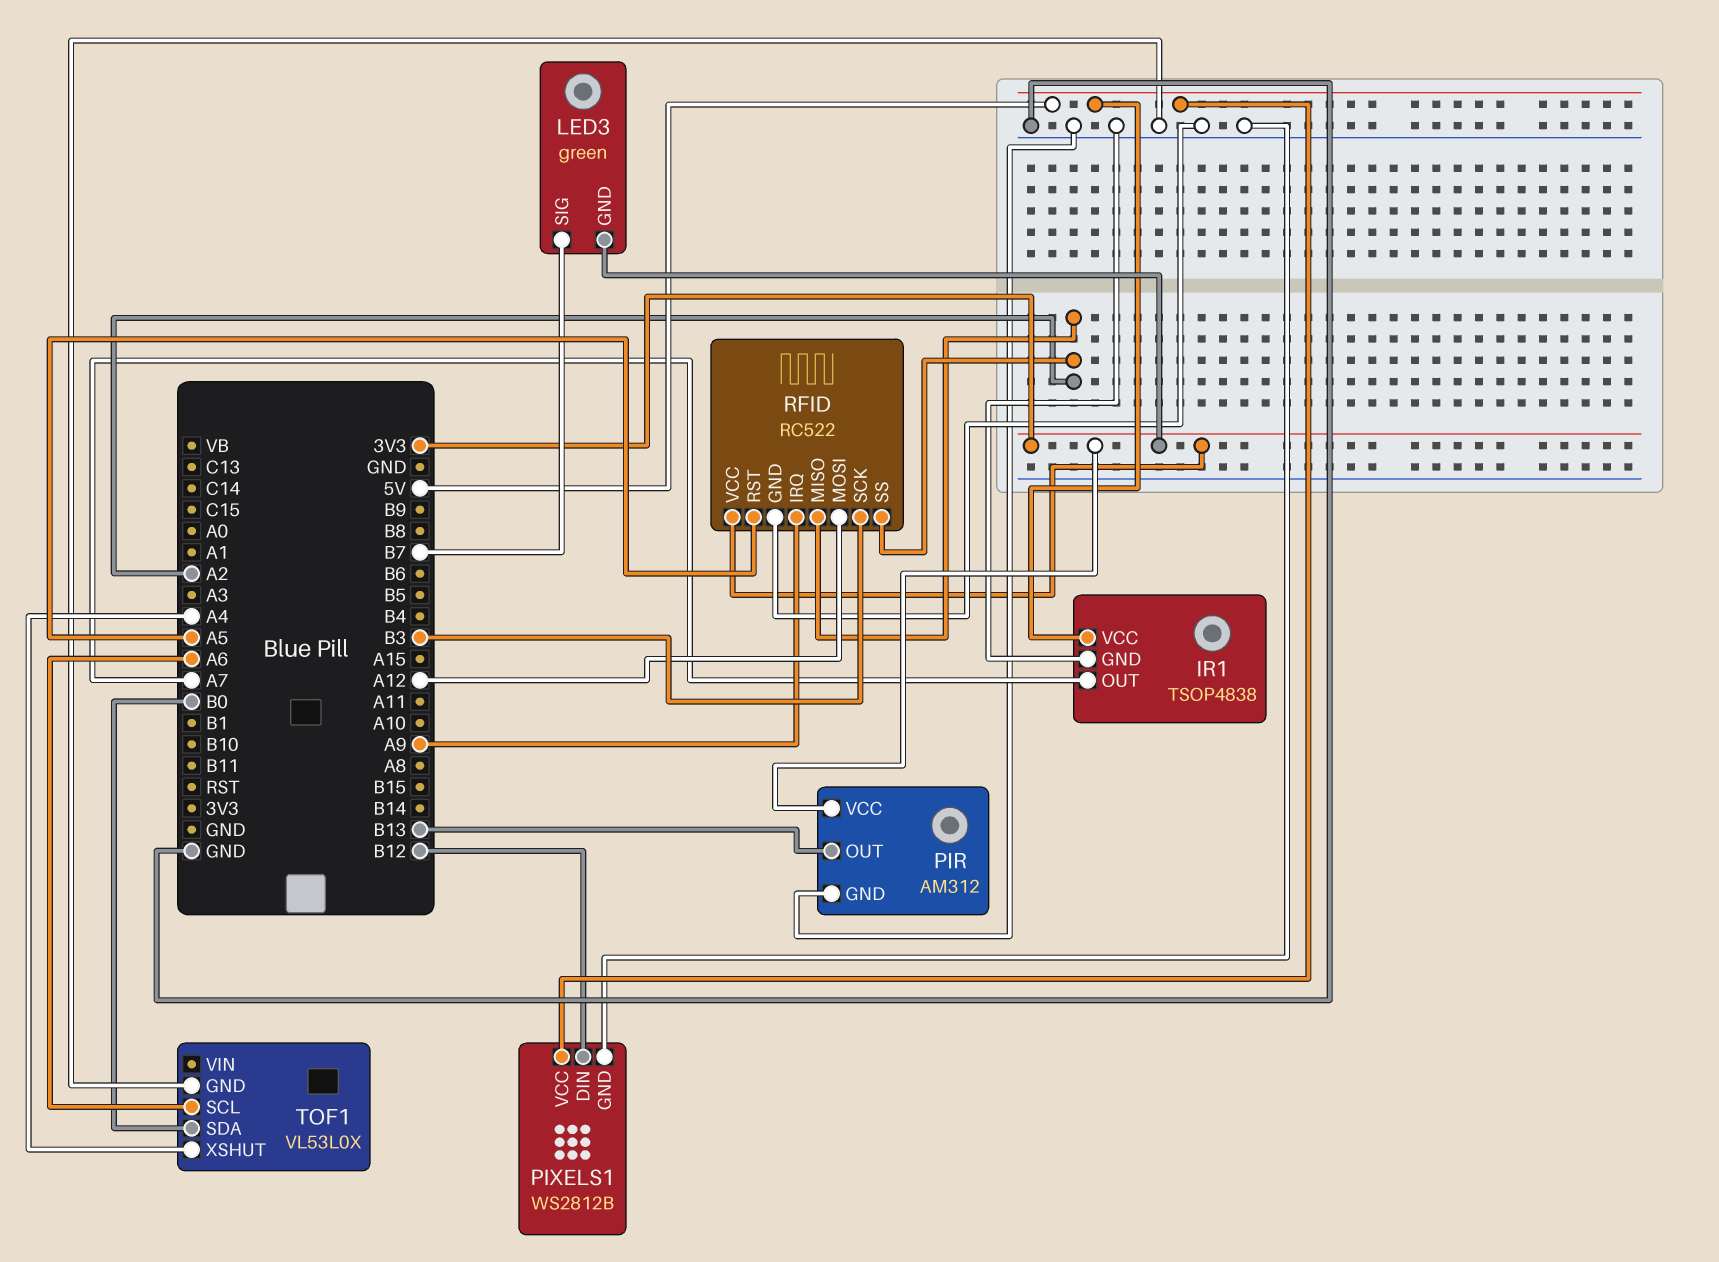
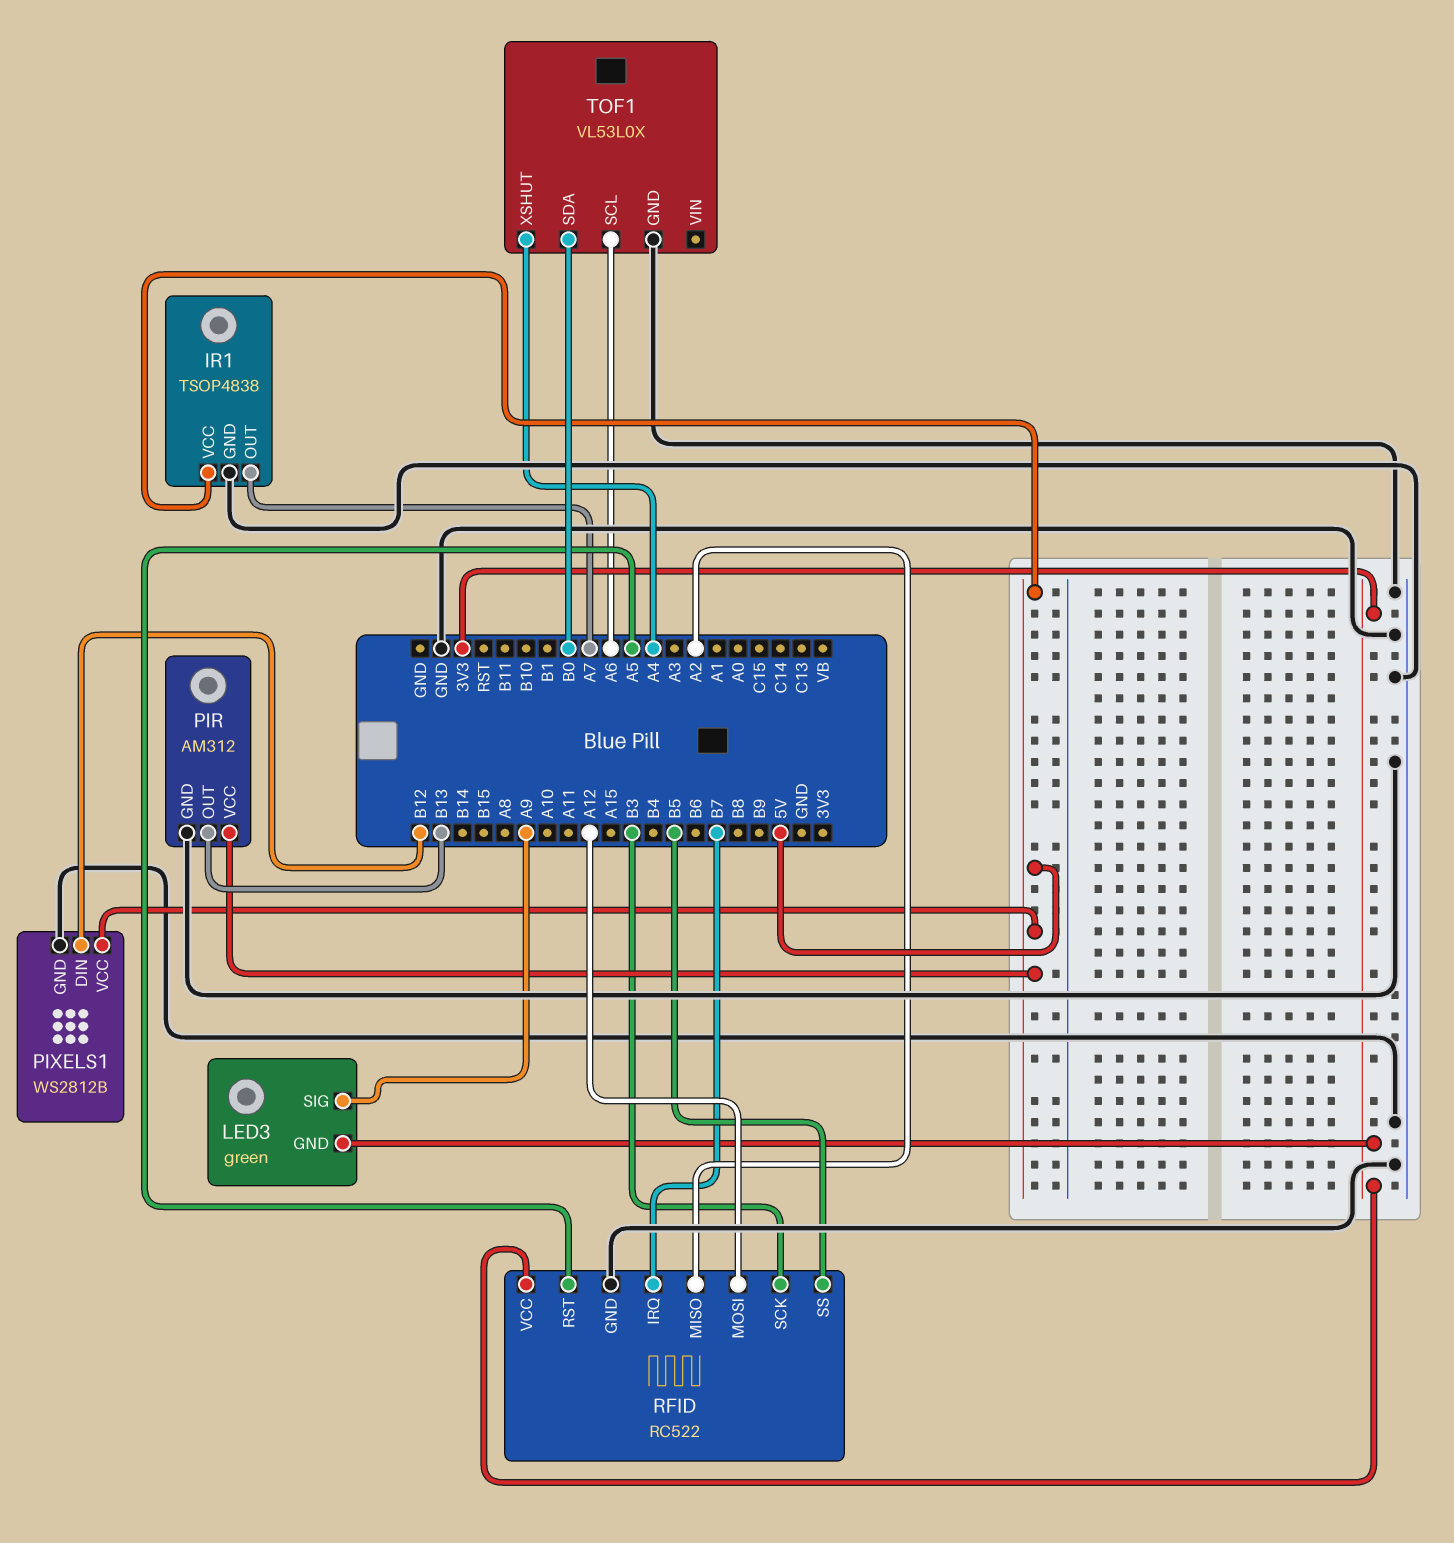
LED3 pin SIG: B7 -> A9
PIR pin VCC: 3V3 -> 5V
RFID pin IRQ: A9 -> B7
RFID pin SS: A2 -> B5

